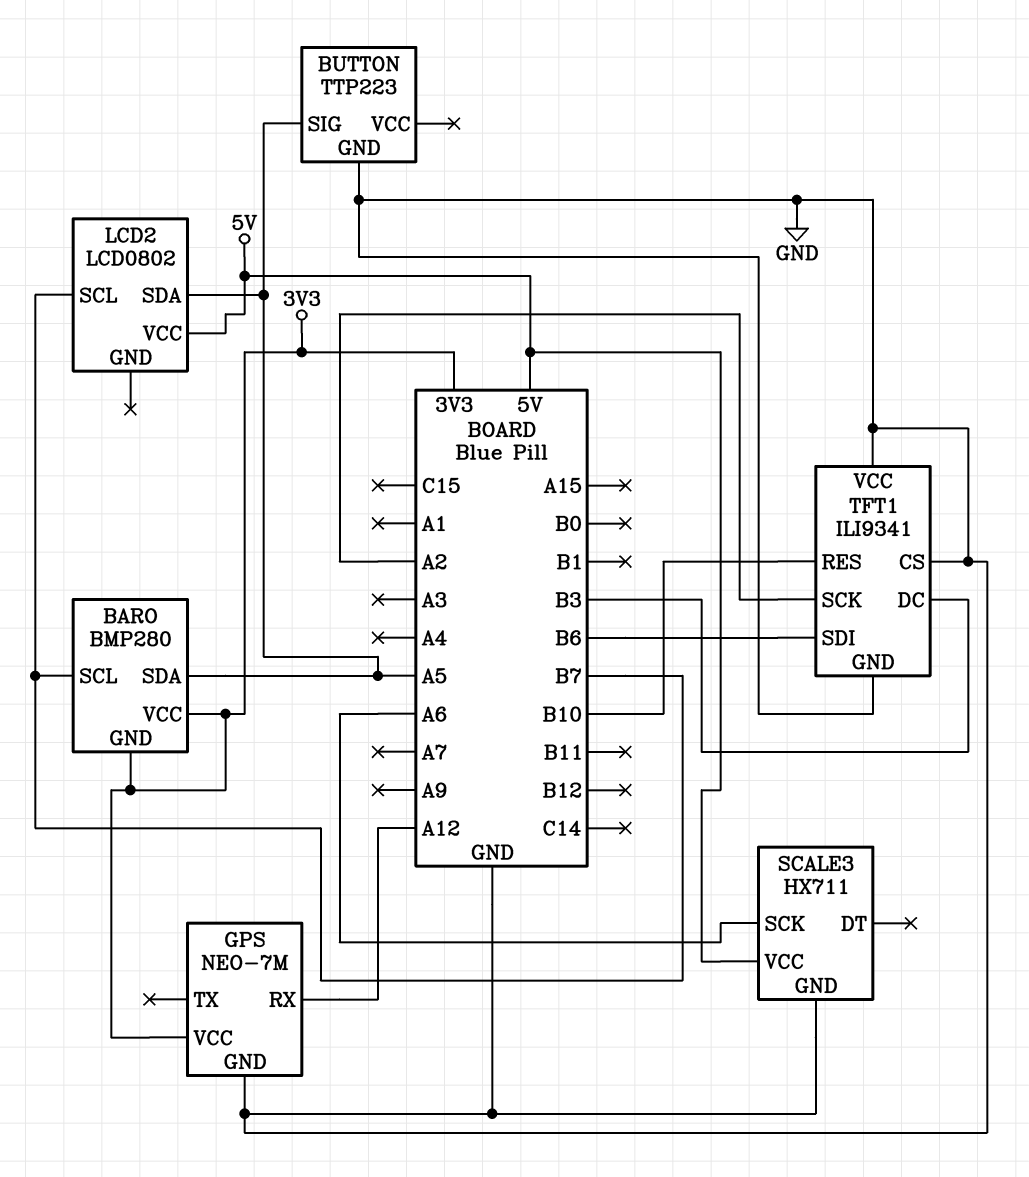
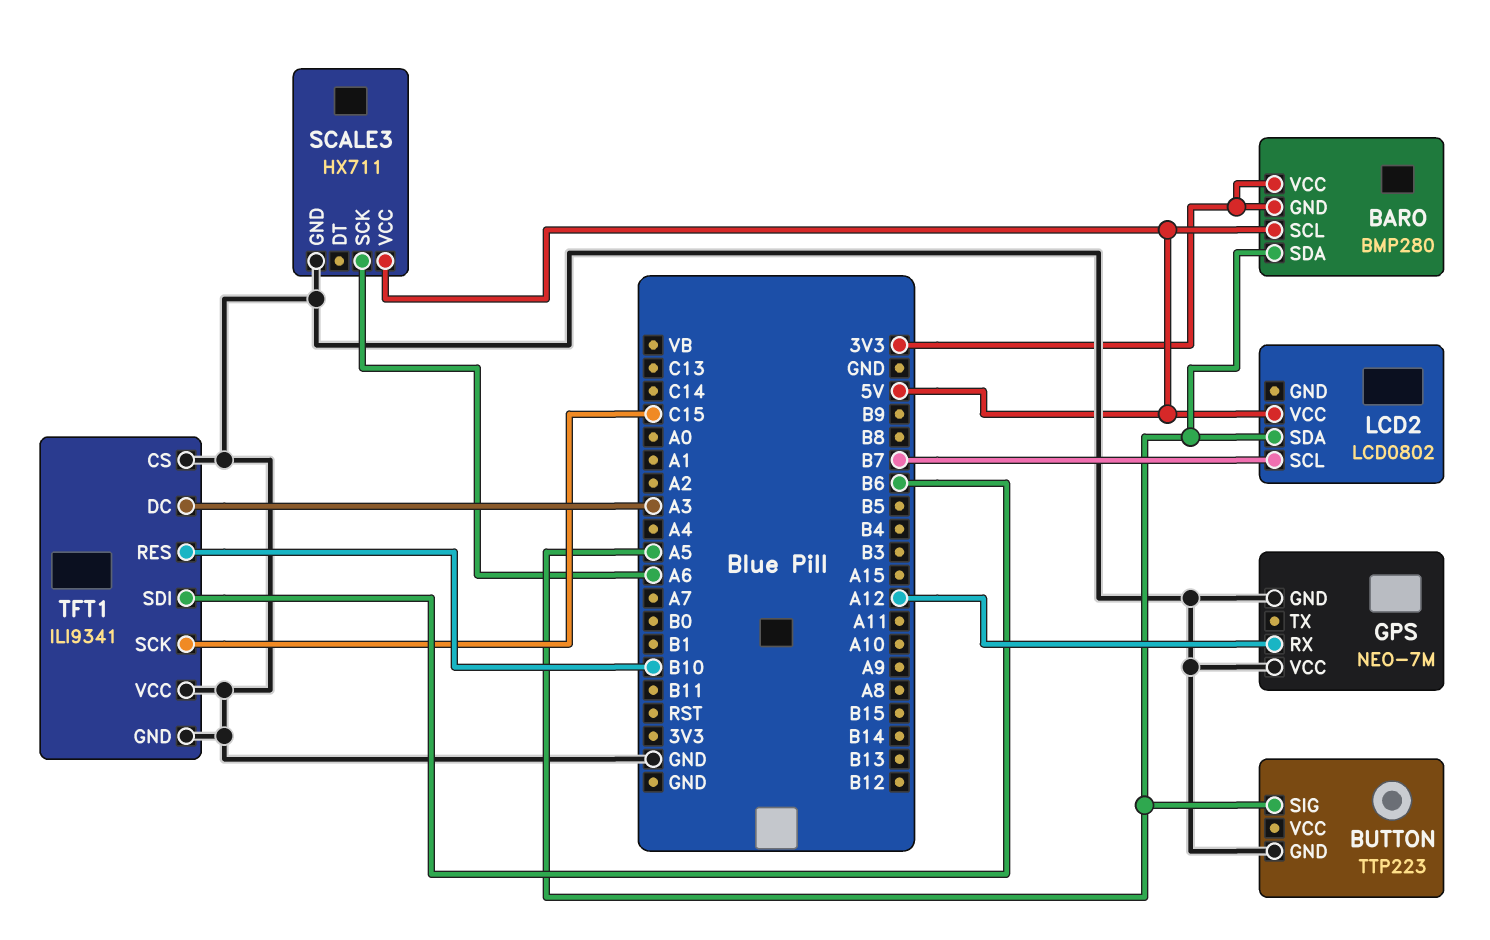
BARO pin SCL: B7 -> 5V
GPS pin VCC: 3V3 -> GND
TFT1 pin DC: B3 -> A3
TFT1 pin SCK: A2 -> C15

